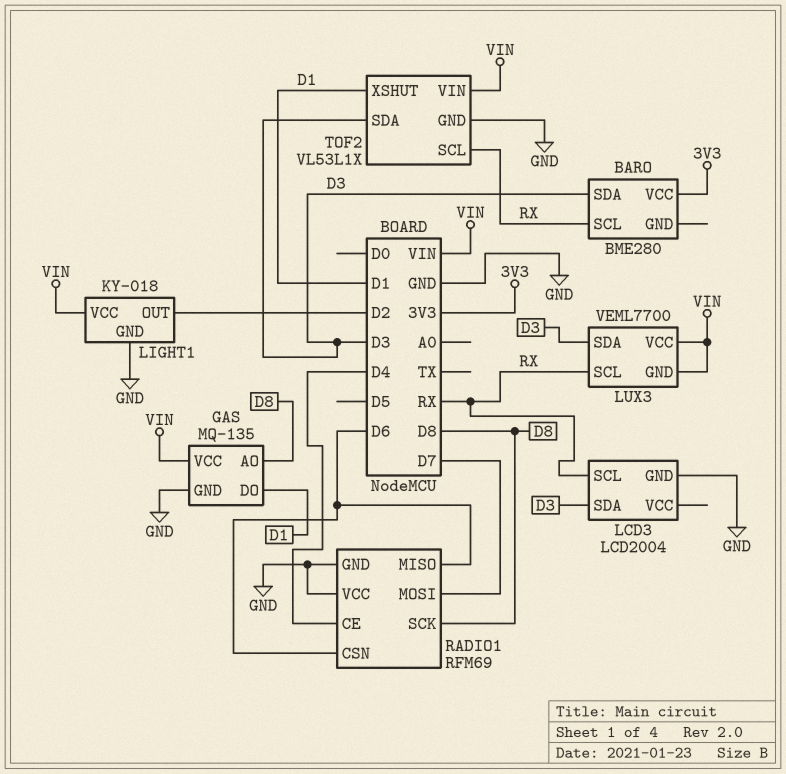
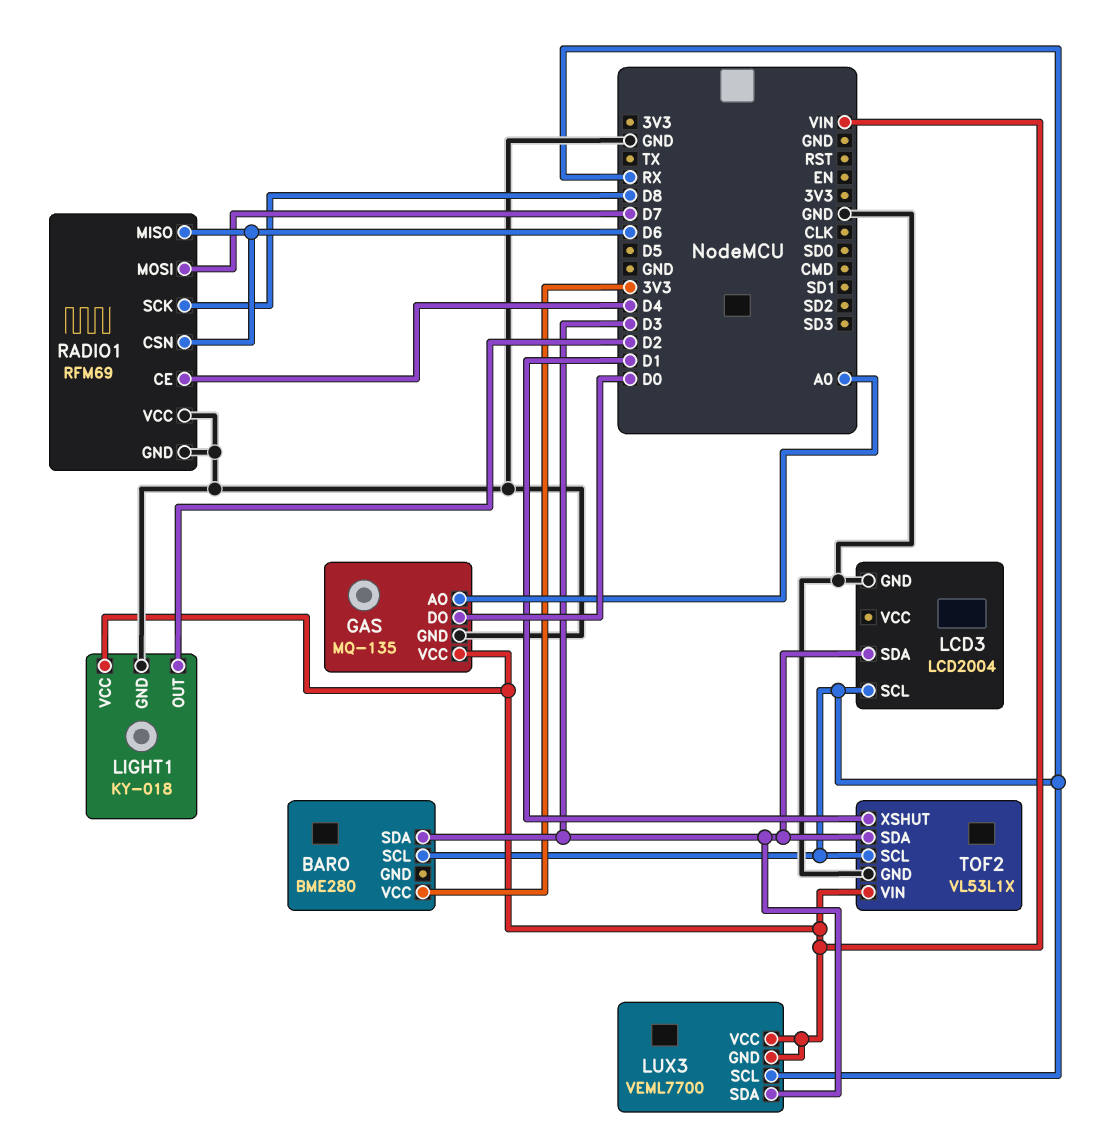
GAS pin AO: D8 -> A0
GAS pin DO: D1 -> D0

